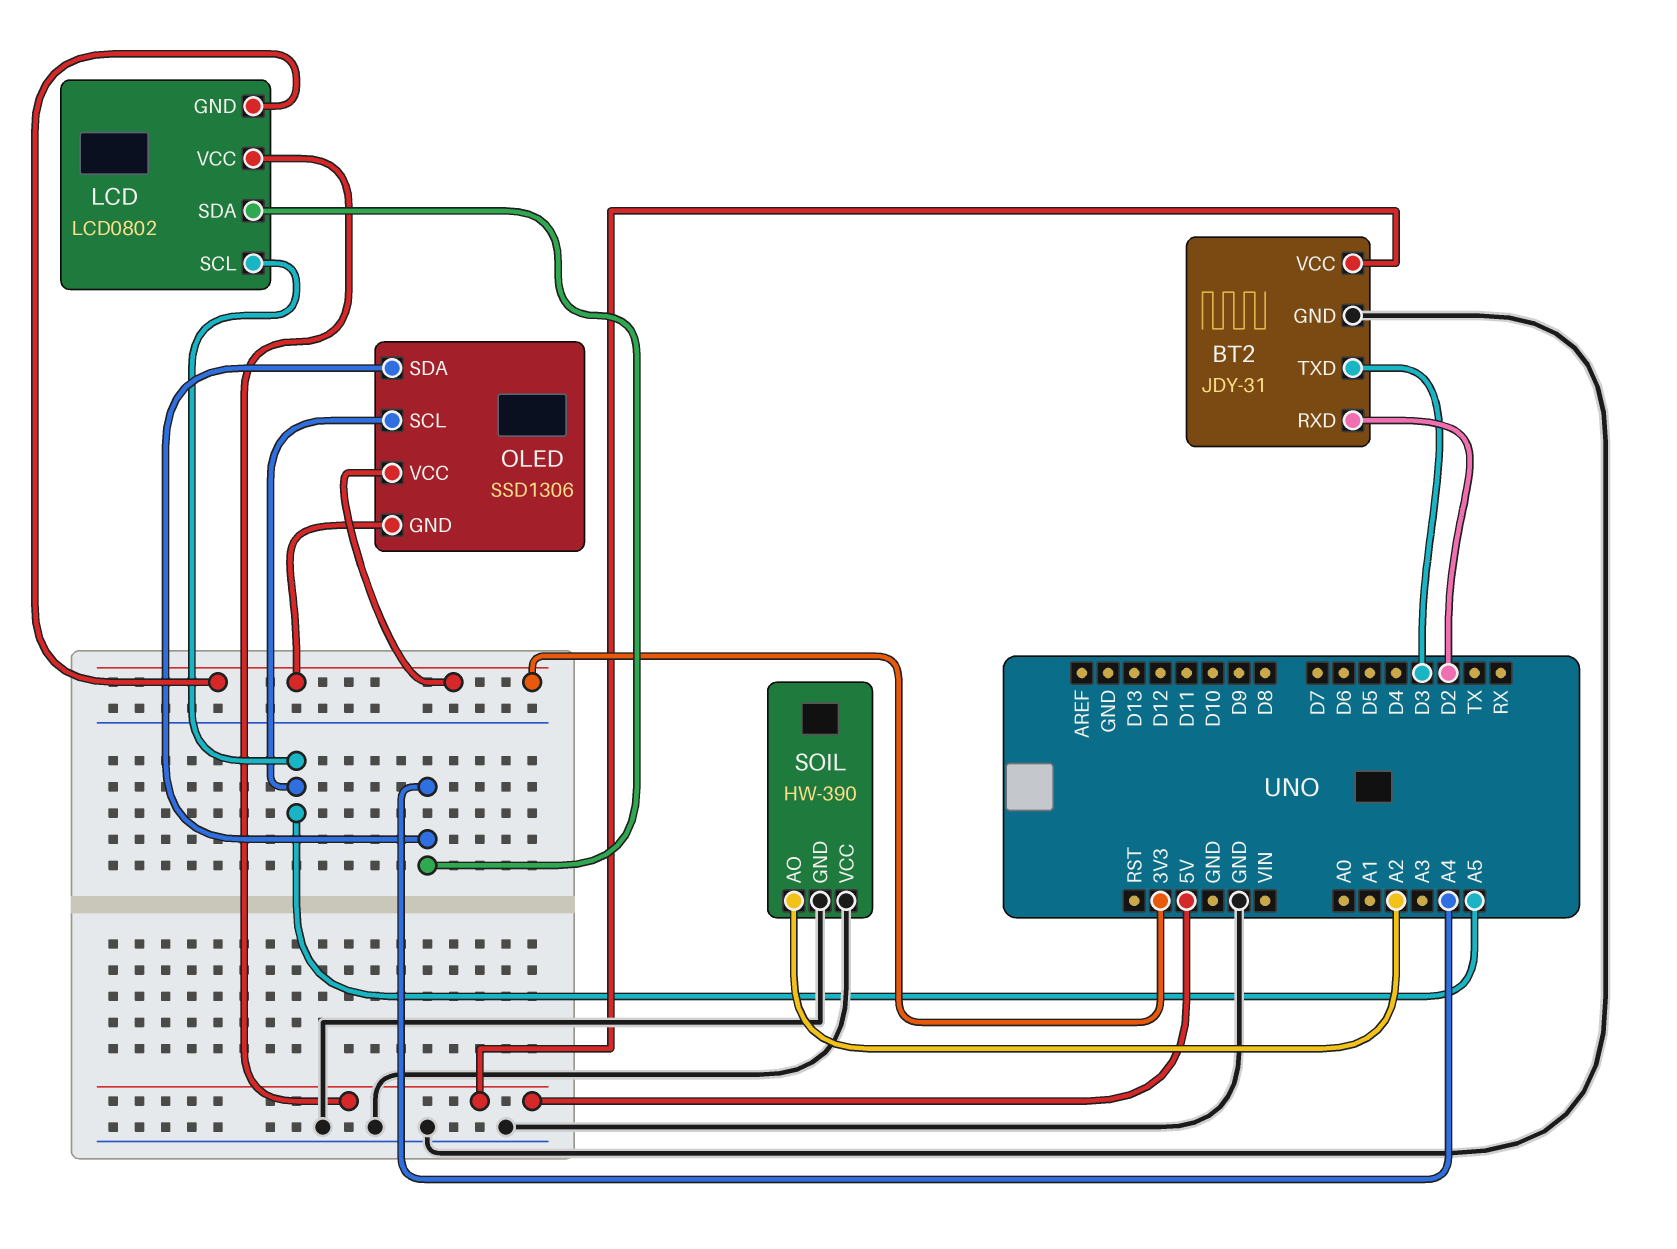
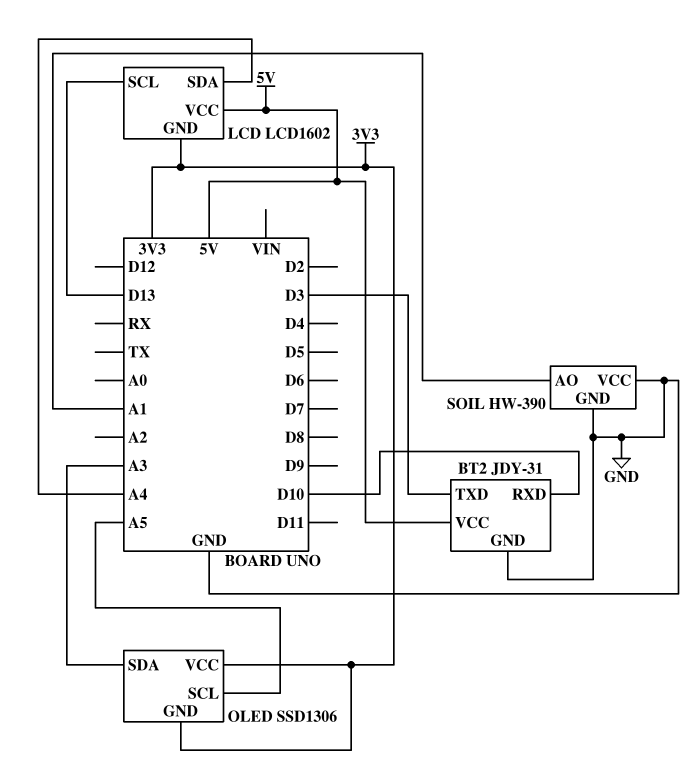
BT2 pin RXD: D2 -> D10
LCD: LCD0802 -> LCD1602
LCD pin SCL: A5 -> D13
OLED pin SDA: A4 -> A3
SOIL pin AO: A2 -> A1

